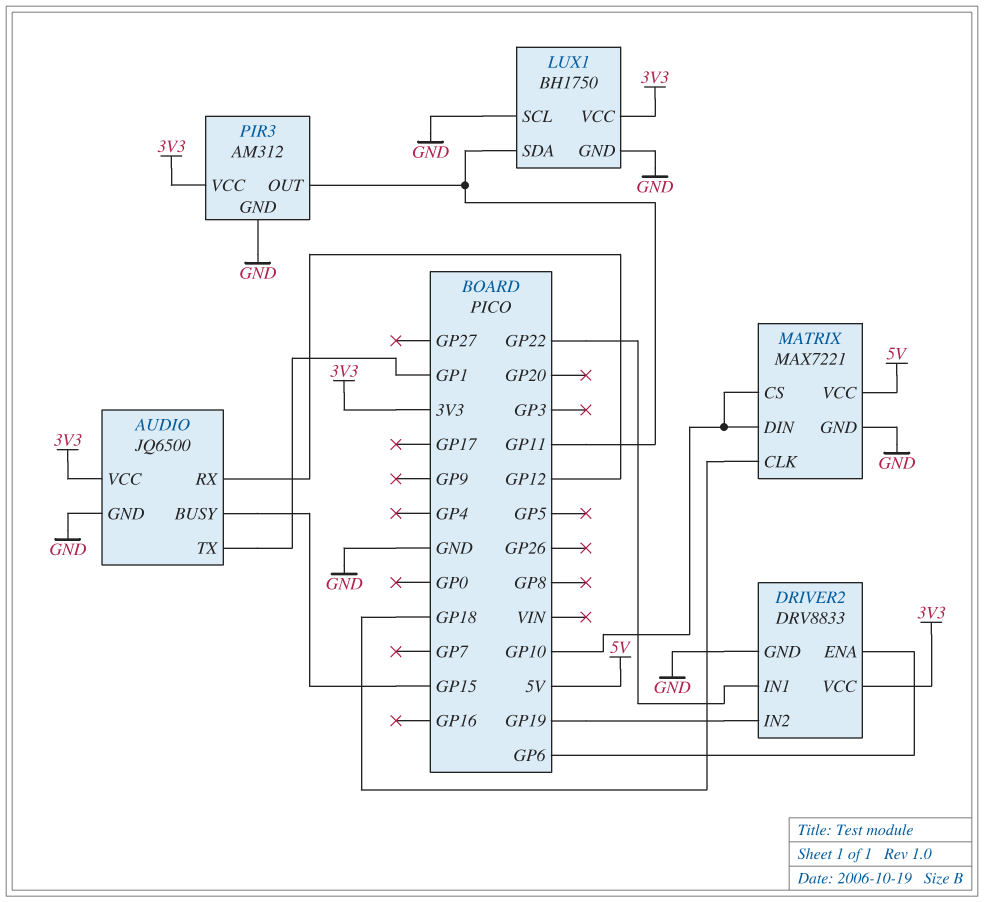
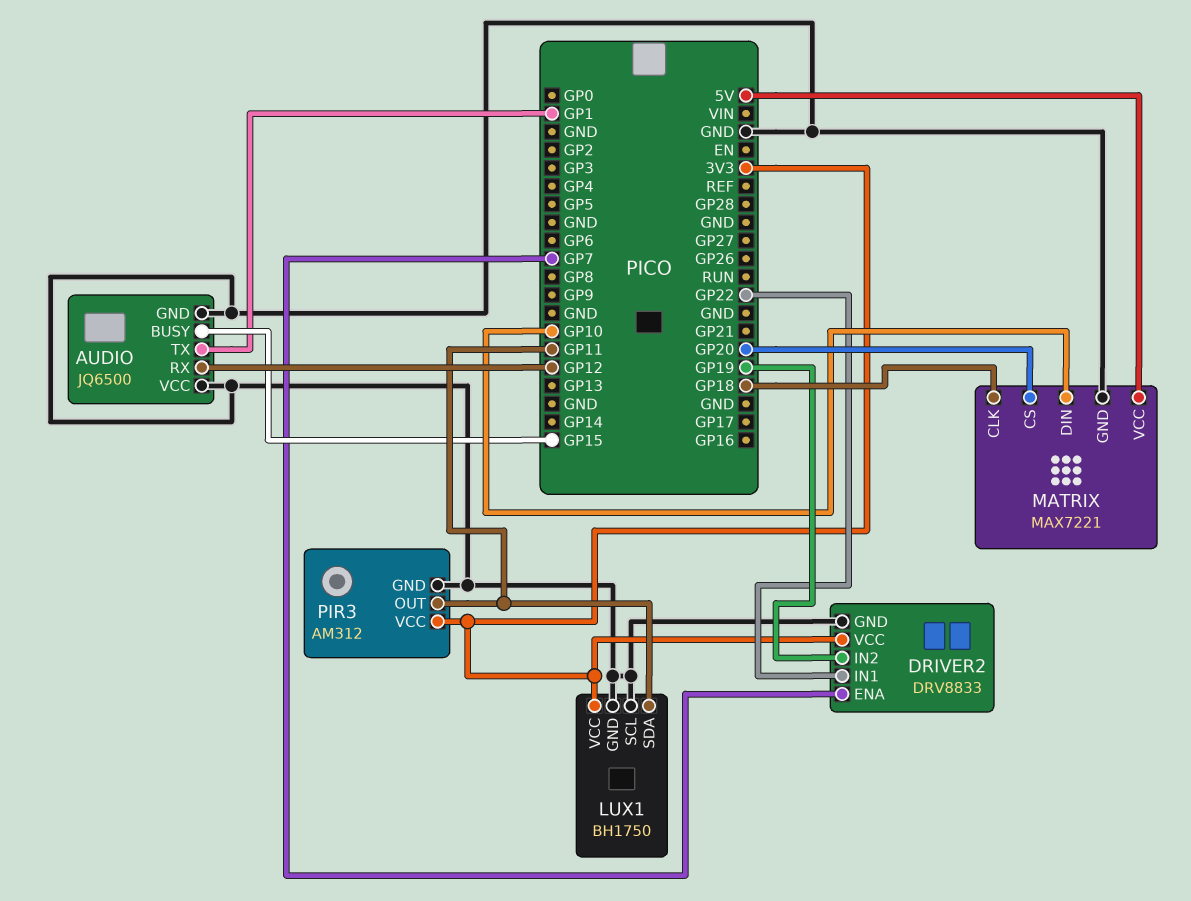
AUDIO pin VCC: 3V3 -> GND
DRIVER2 pin ENA: GP6 -> GP7
MATRIX pin CS: GP10 -> GP20

